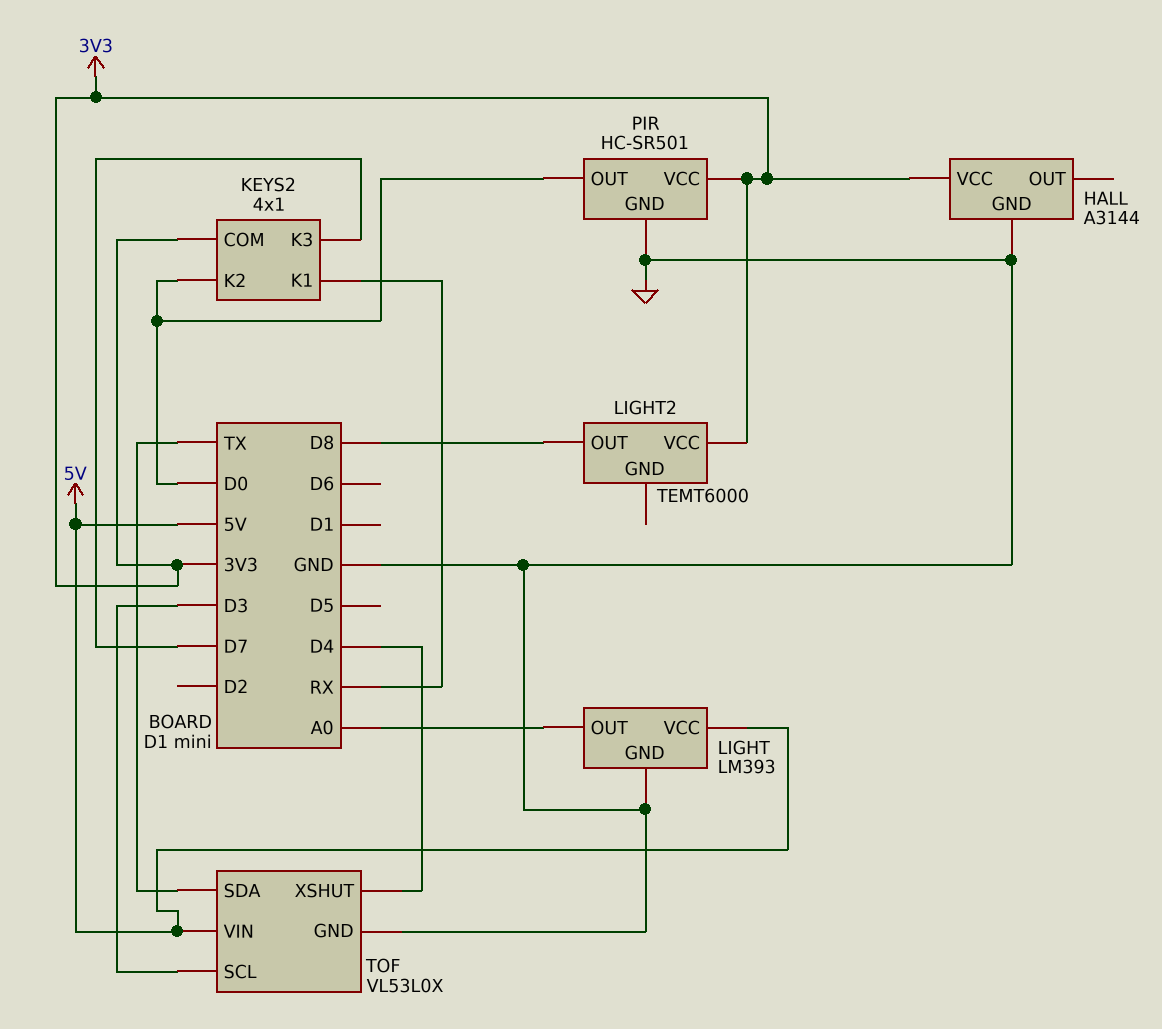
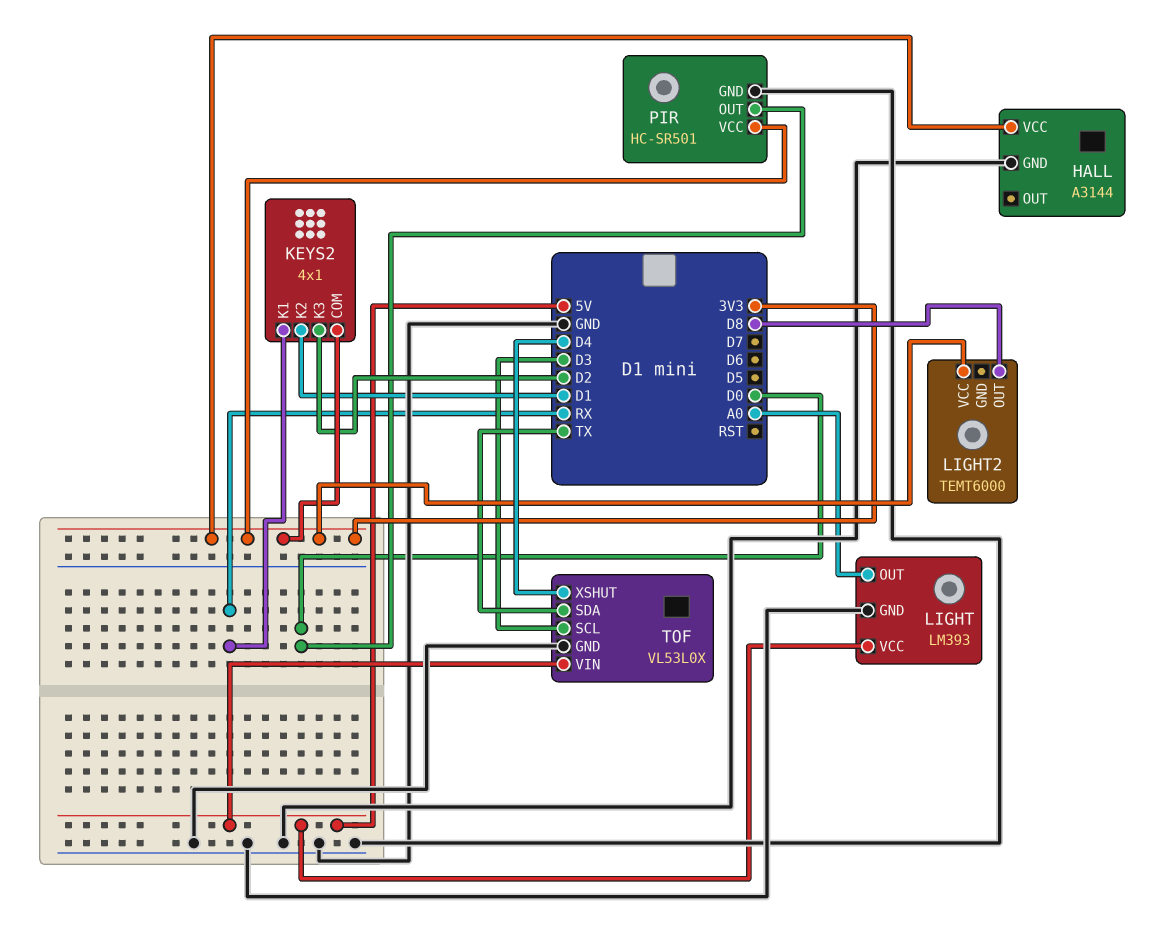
KEYS2 pin K2: D0 -> D1
KEYS2 pin K3: D7 -> D2

